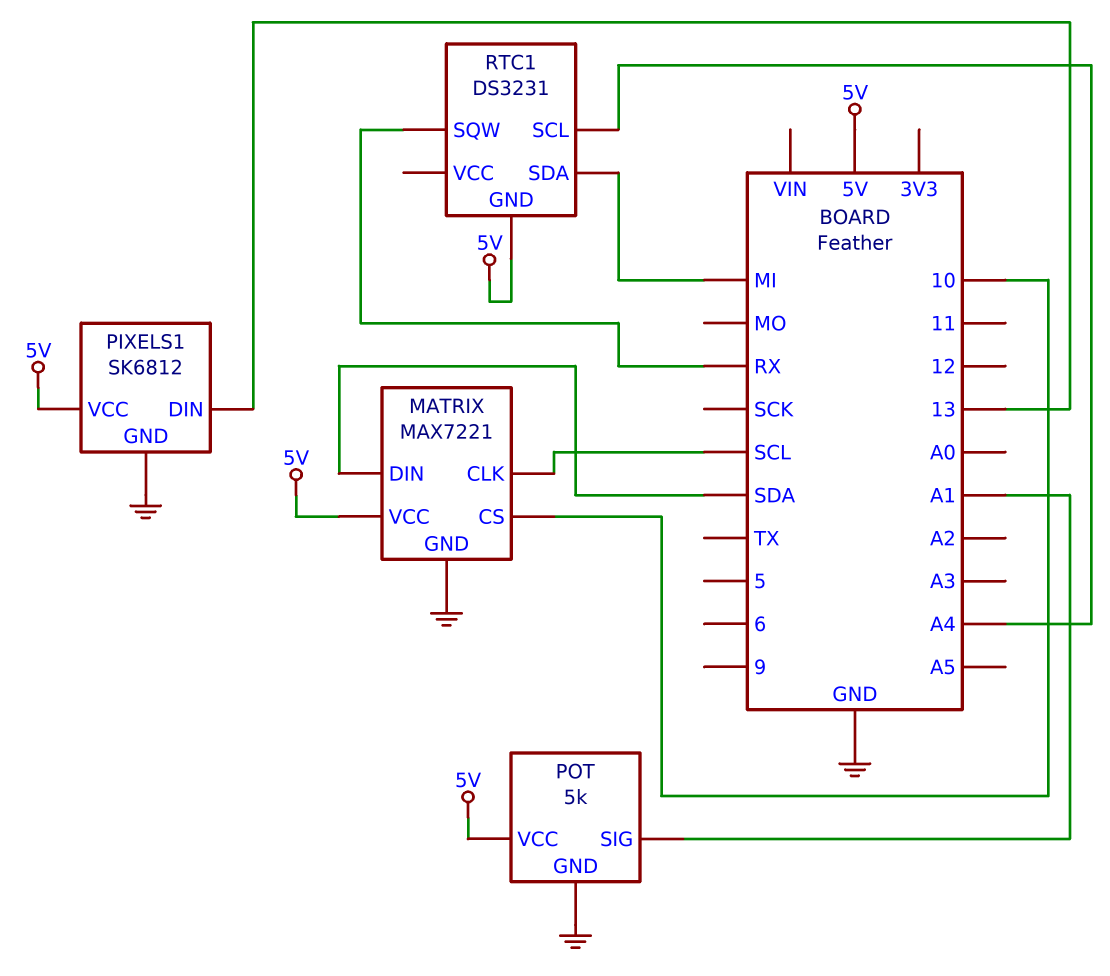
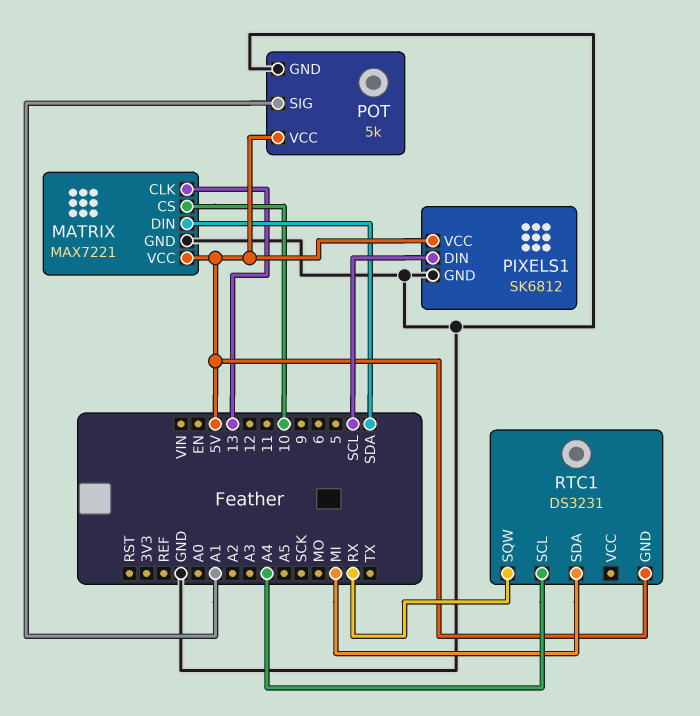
MATRIX pin CLK: SCL -> 13
PIXELS1 pin DIN: 13 -> SCL

